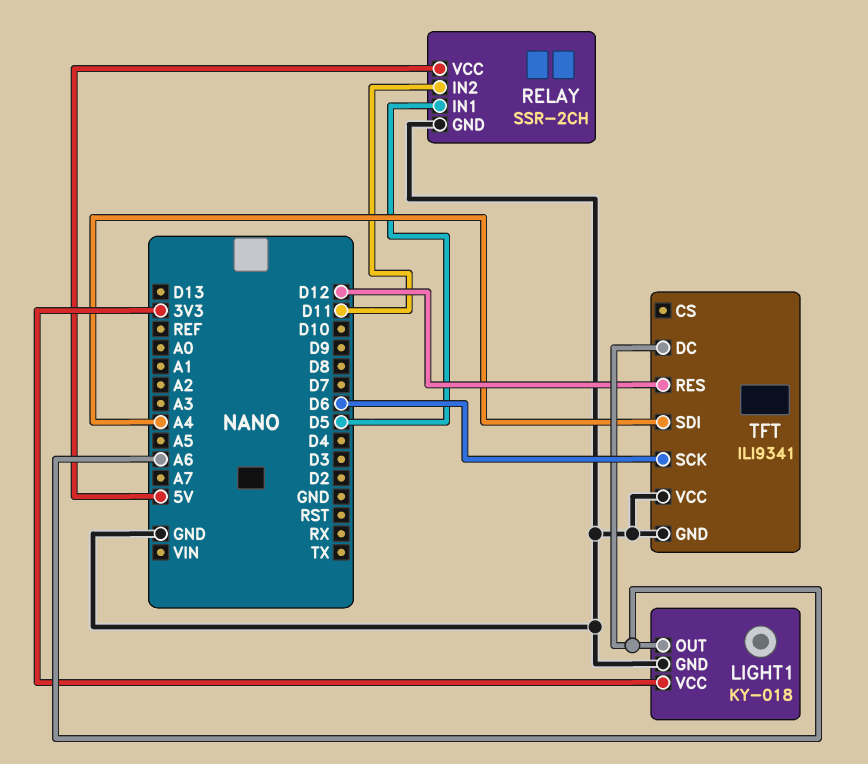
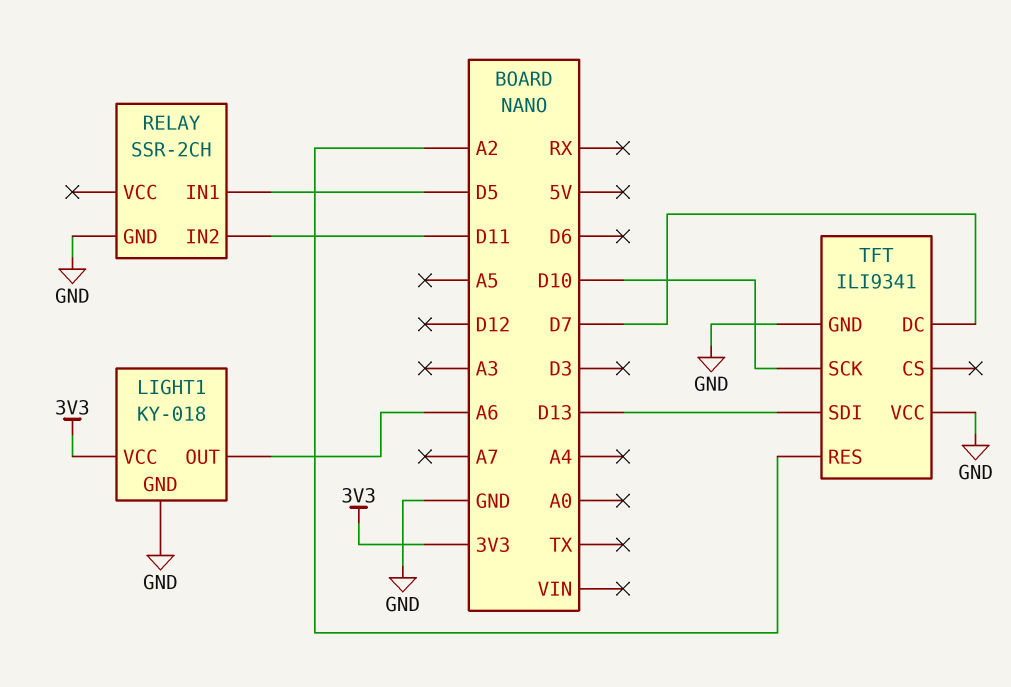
RELAY pin VCC: 5V -> none
TFT pin DC: A6 -> D7
TFT pin RES: D12 -> A2
TFT pin SCK: D6 -> D10
TFT pin SDI: A4 -> D13

